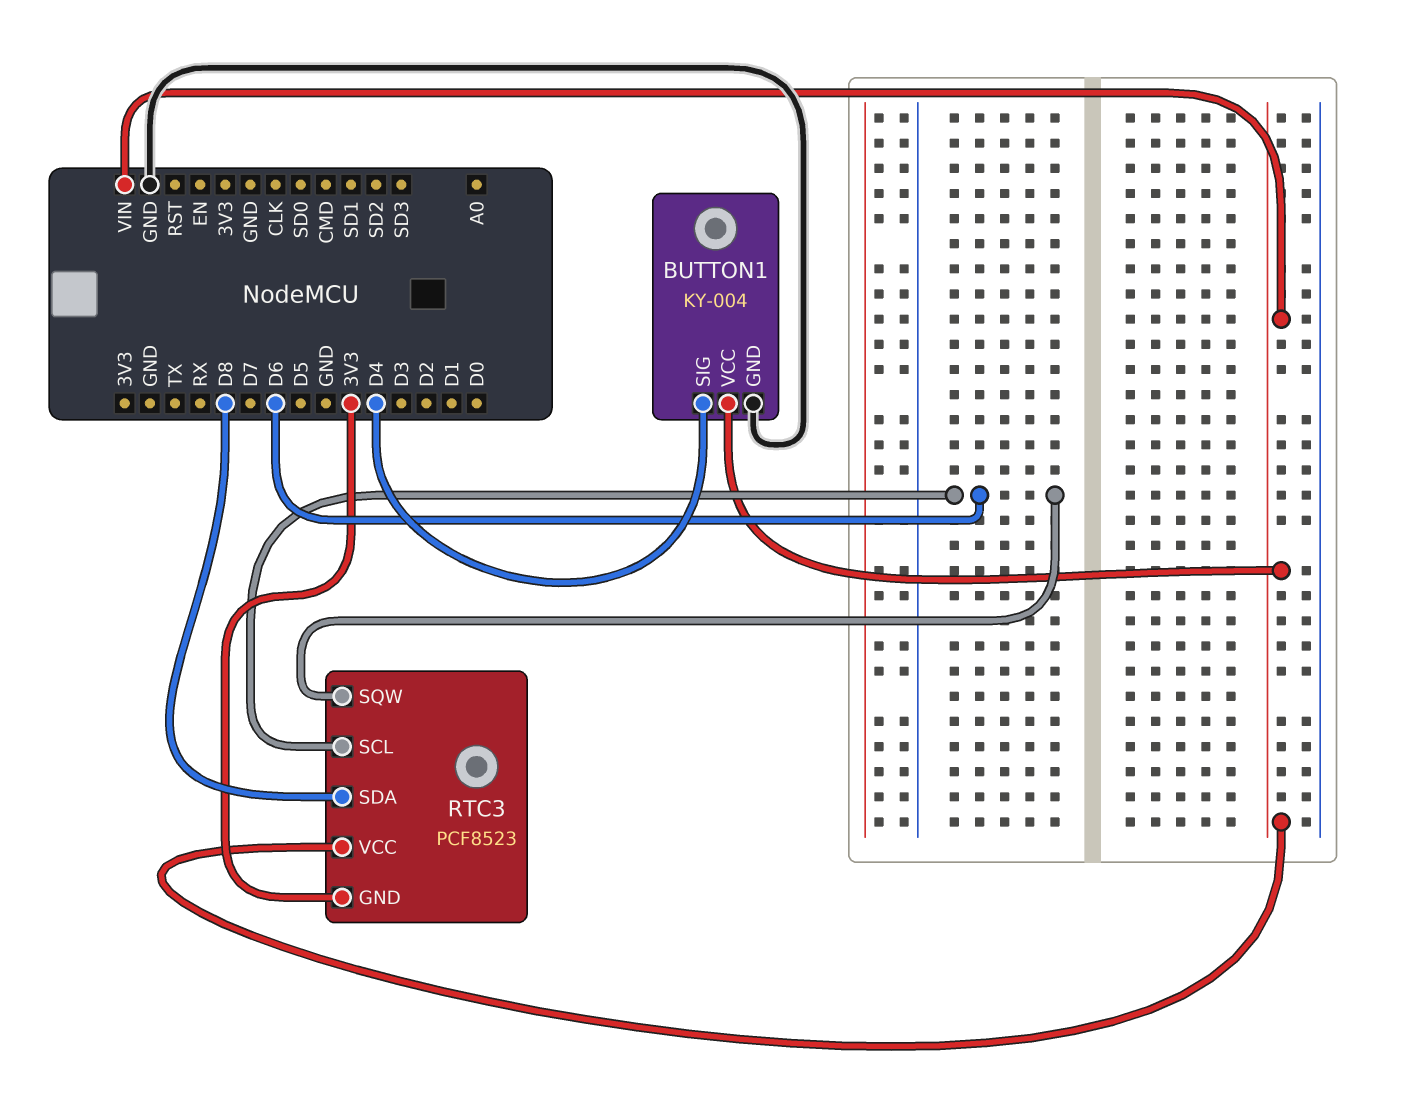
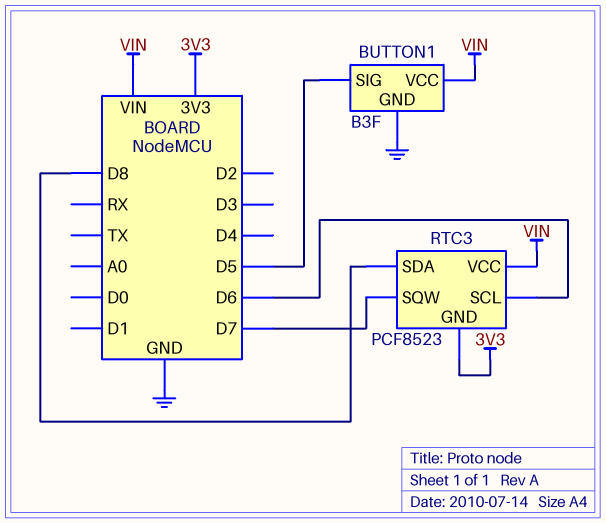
BUTTON1: KY-004 -> B3F
BUTTON1 pin SIG: D4 -> D5
RTC3 pin SQW: D6 -> D7

